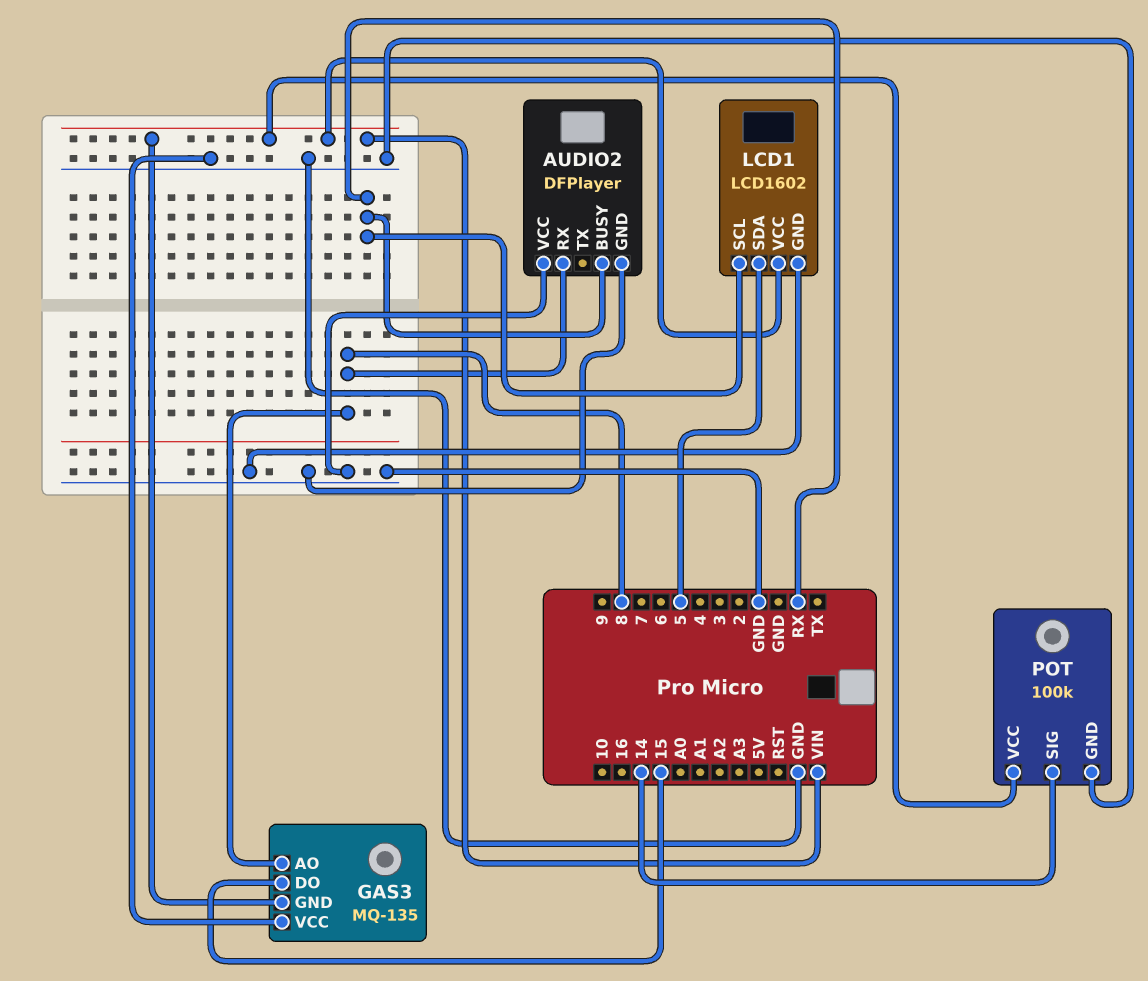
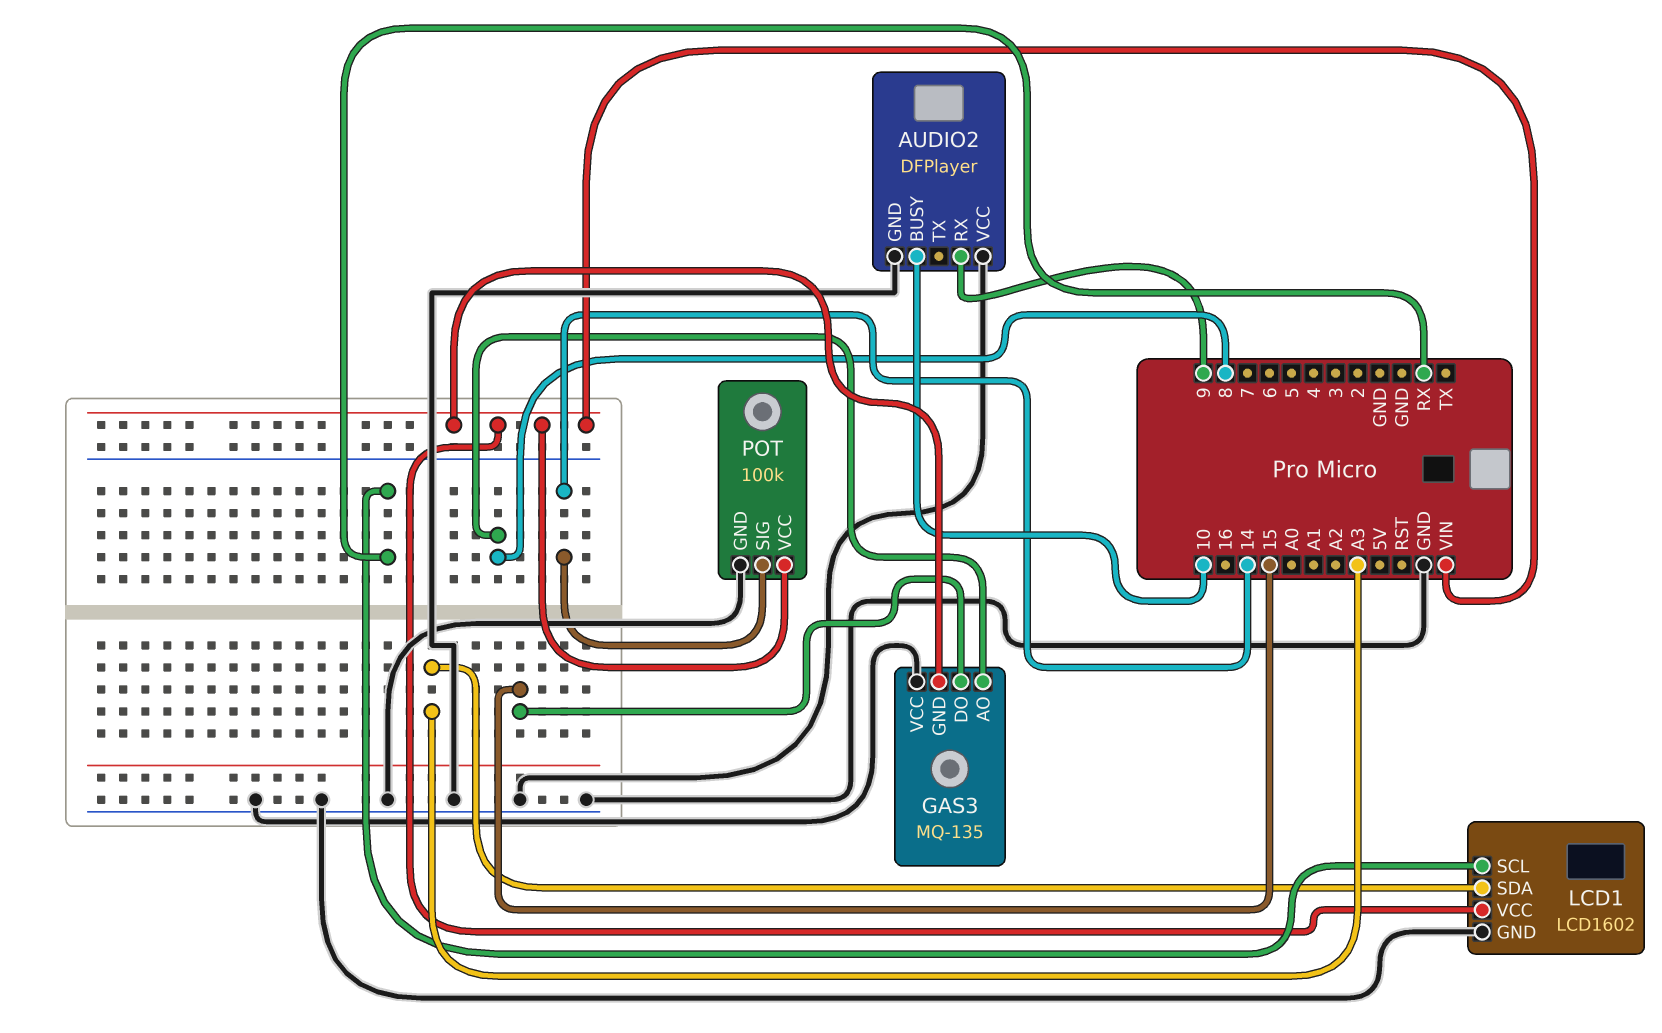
AUDIO2 pin BUSY: RX -> 10
AUDIO2 pin RX: 8 -> 9
LCD1 pin SDA: 5 -> A3

